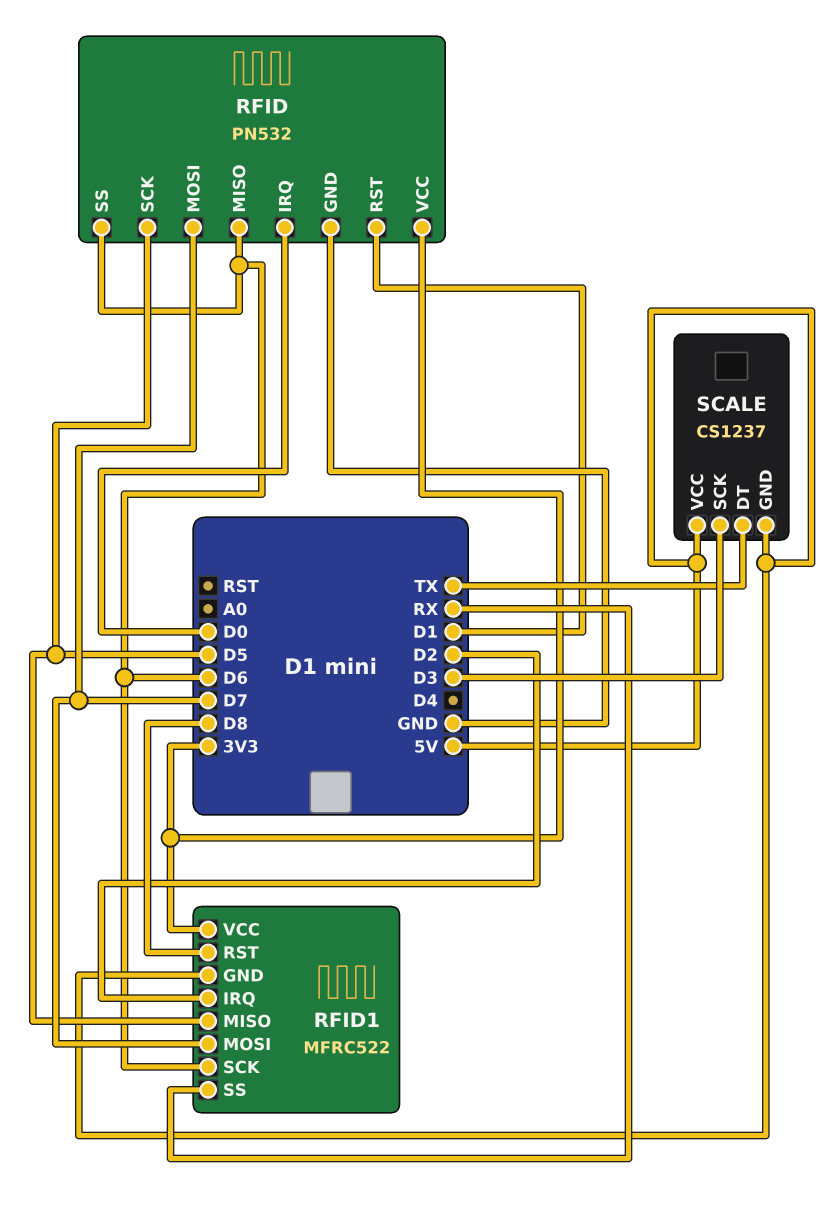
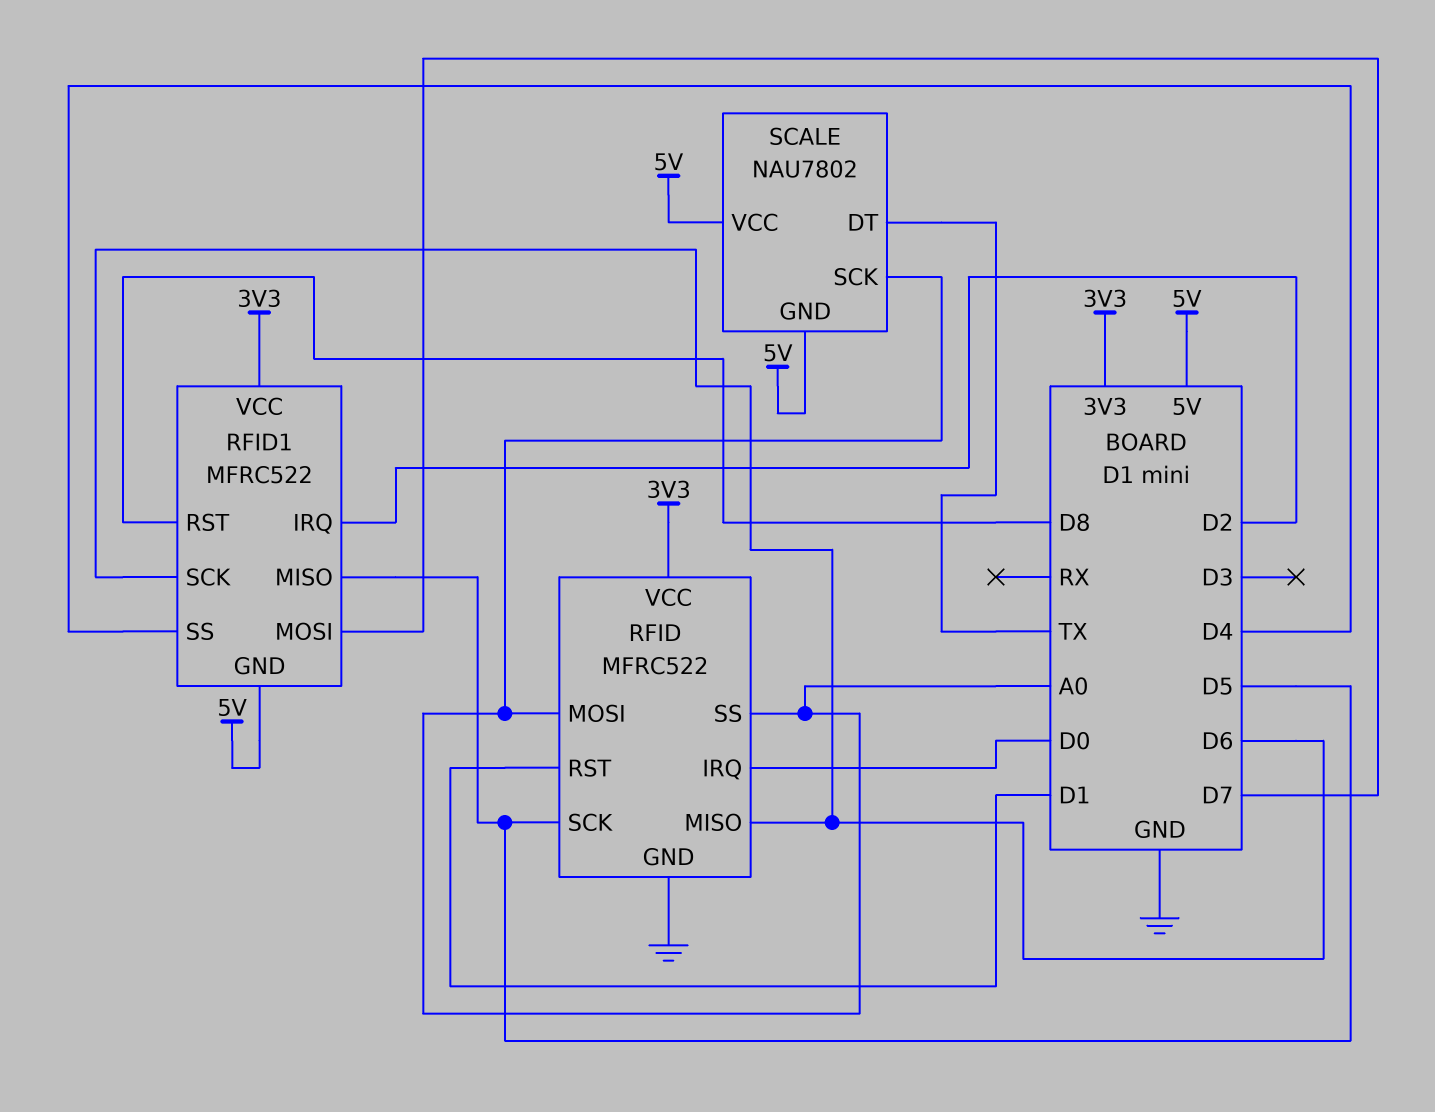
RFID: PN532 -> MFRC522
RFID pin MOSI: D7 -> A0
RFID pin SS: D6 -> A0
RFID1 pin SS: RX -> D4
SCALE: CS1237 -> NAU7802
SCALE pin SCK: D3 -> A0

